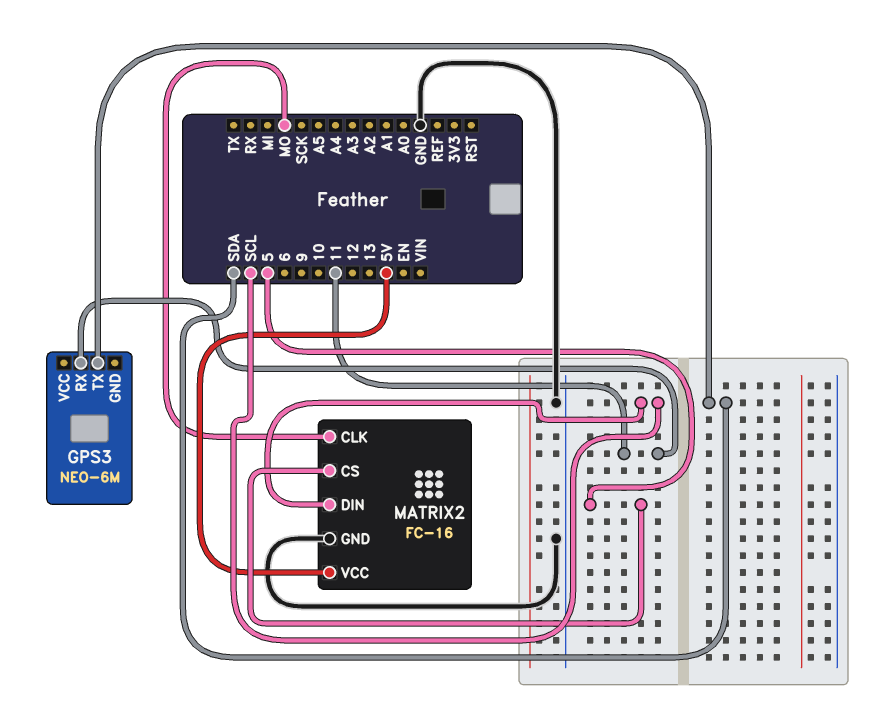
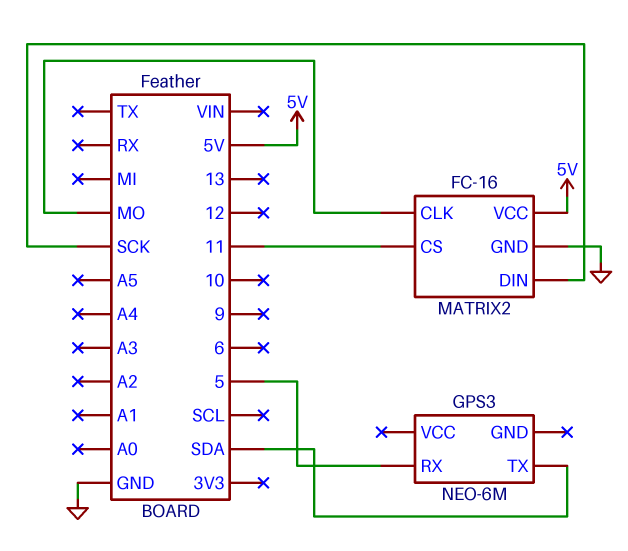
GPS3 pin RX: 11 -> 5
MATRIX2 pin CS: 5 -> 11
MATRIX2 pin DIN: SCL -> SCK

